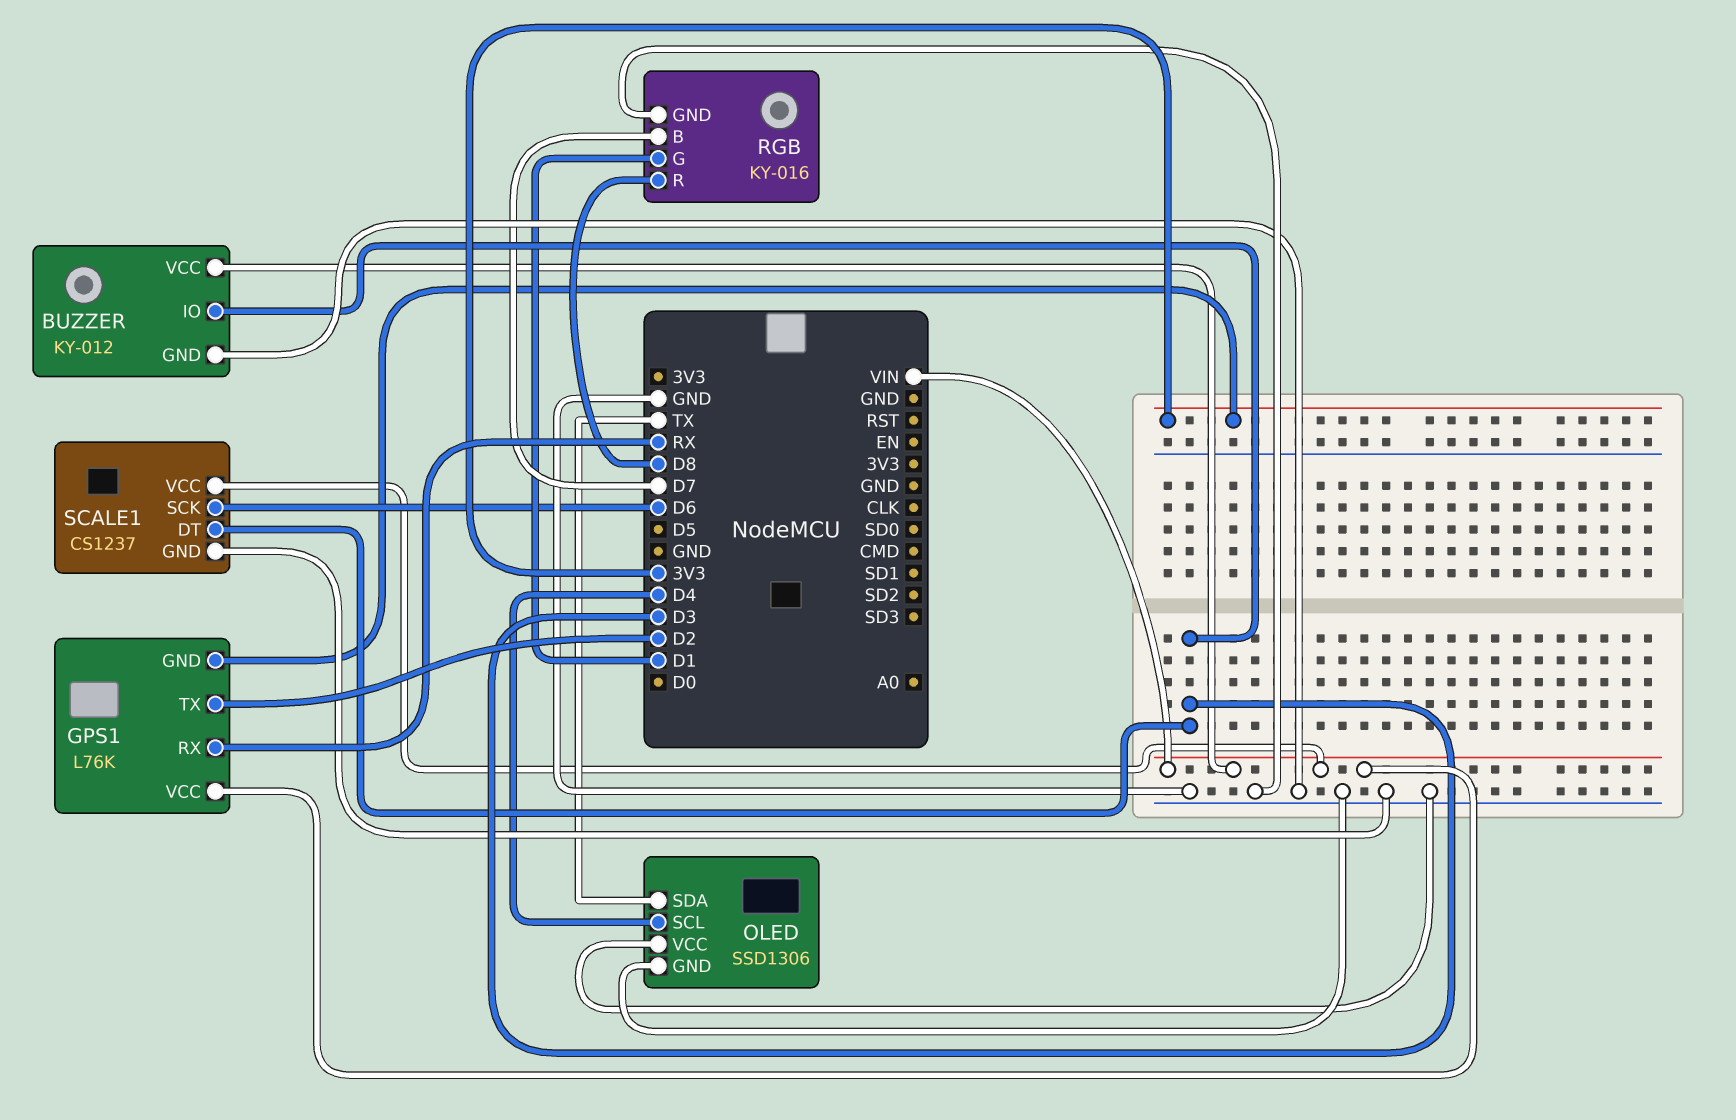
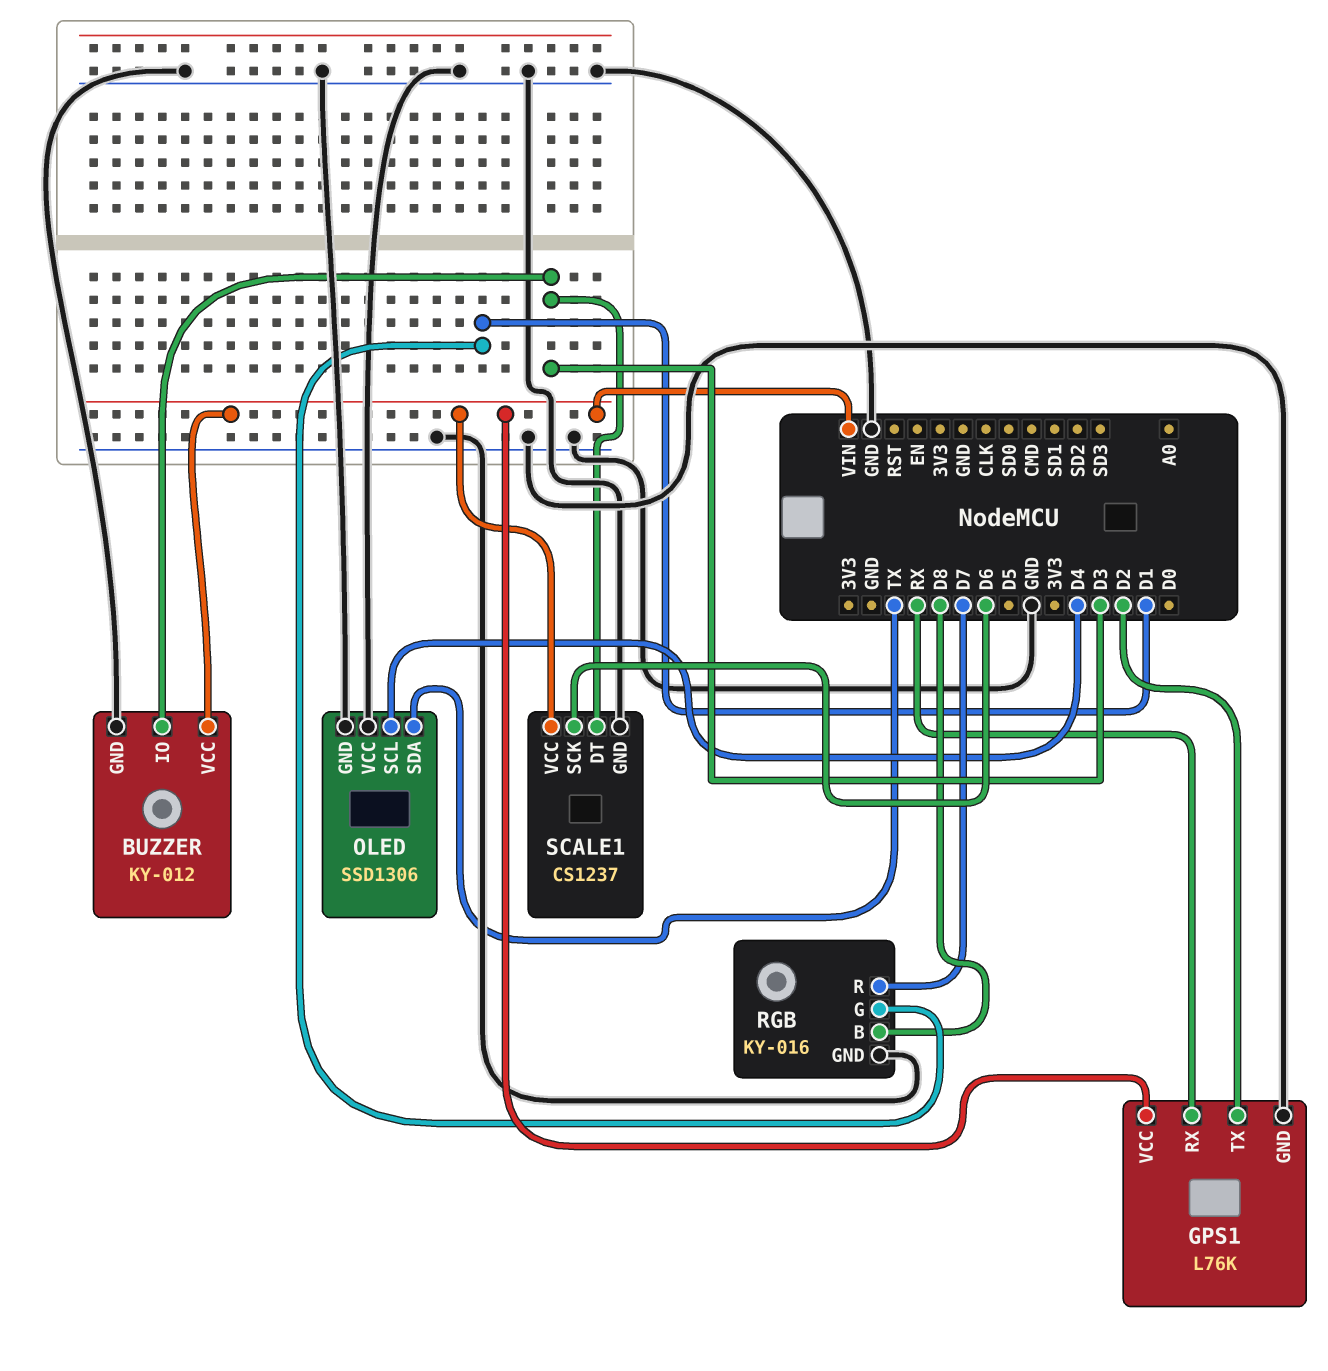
GPS1 pin GND: 3V3 -> GND
RGB pin B: D7 -> D8
RGB pin R: D8 -> D7

